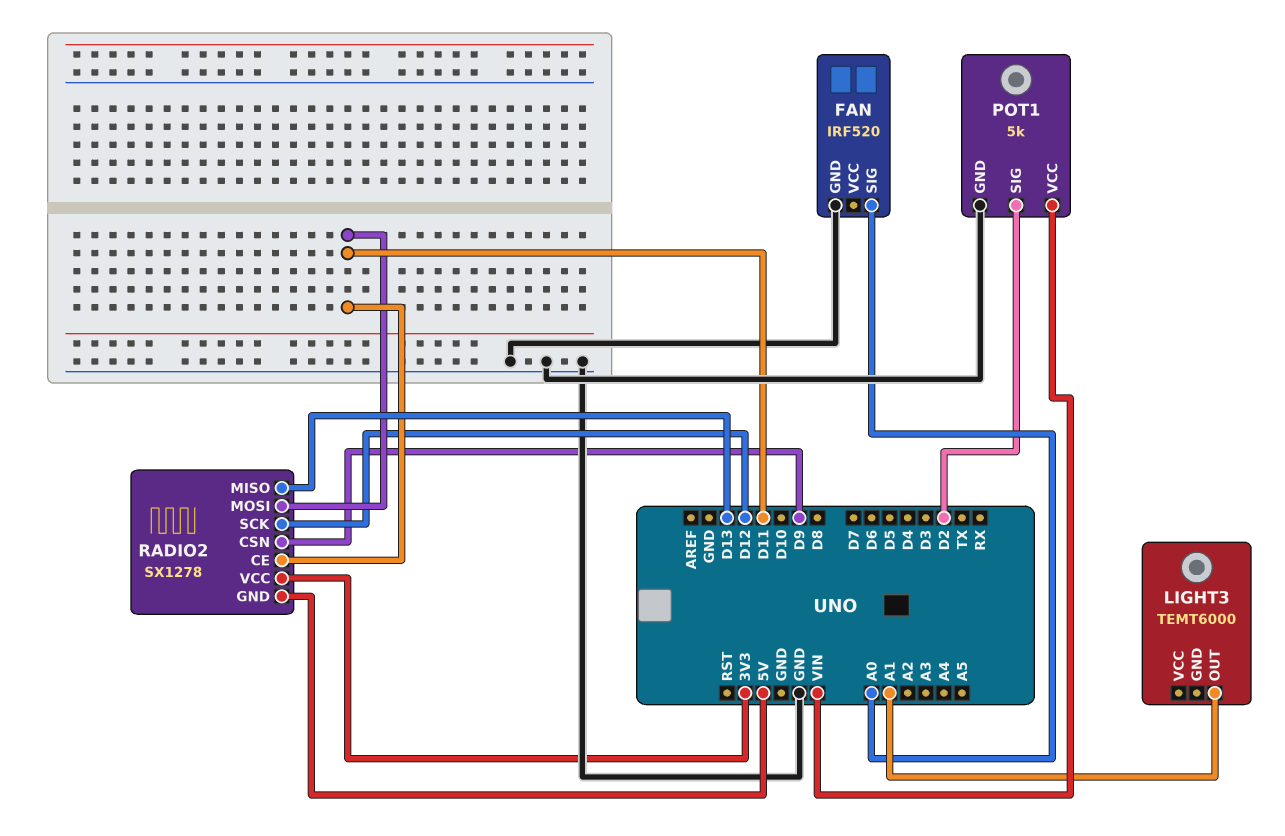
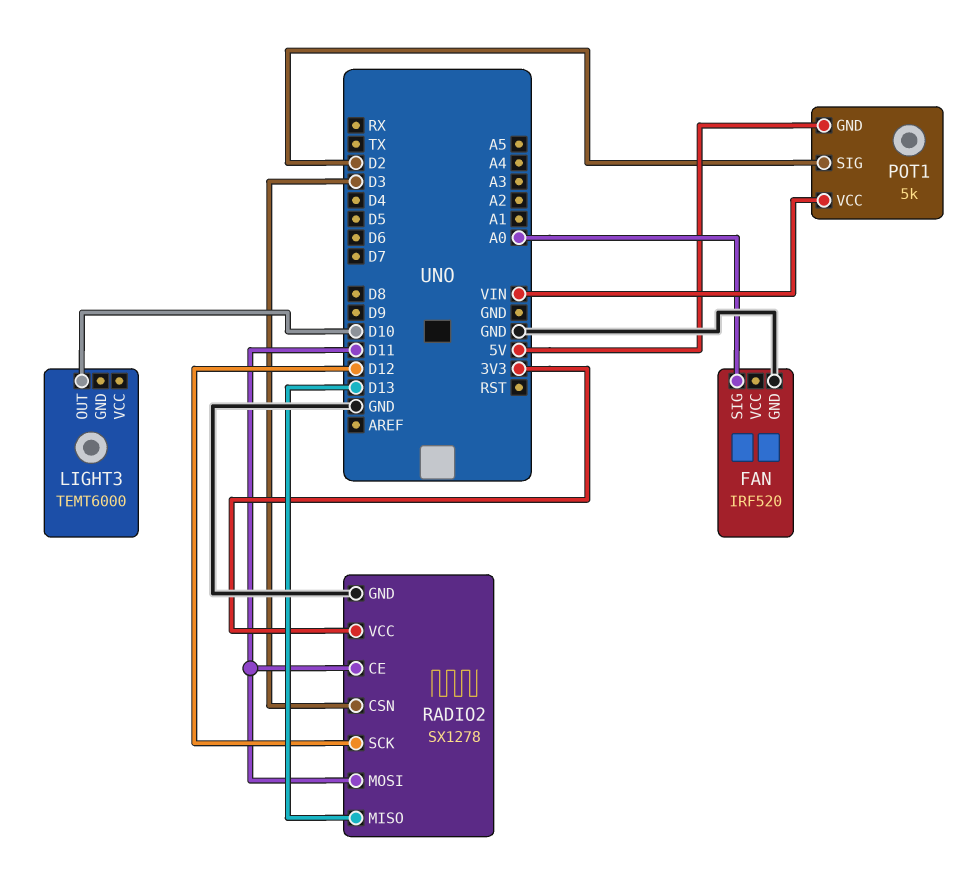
LIGHT3 pin OUT: A1 -> D10
POT1 pin GND: GND -> 5V
RADIO2 pin CSN: D9 -> D3
RADIO2 pin GND: 5V -> GND

